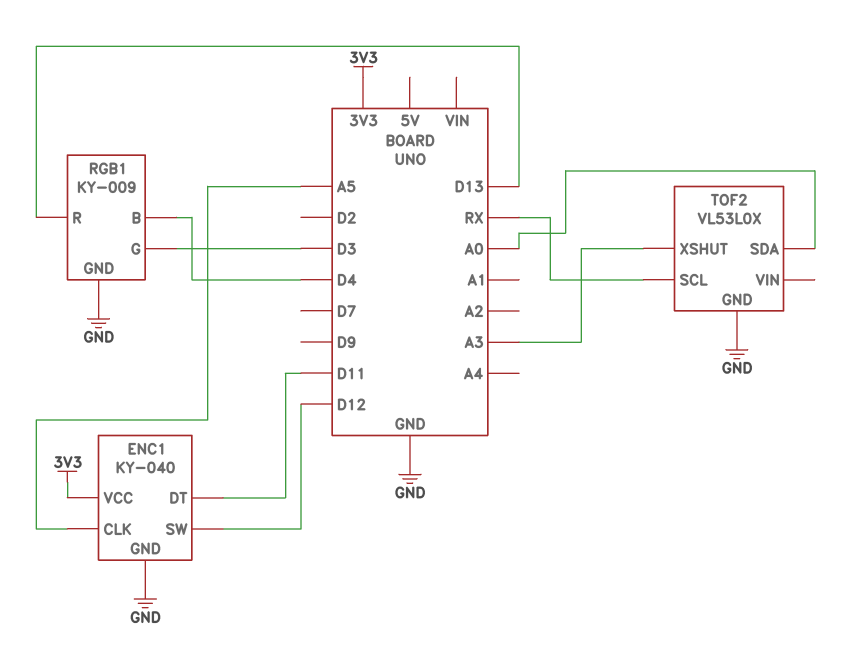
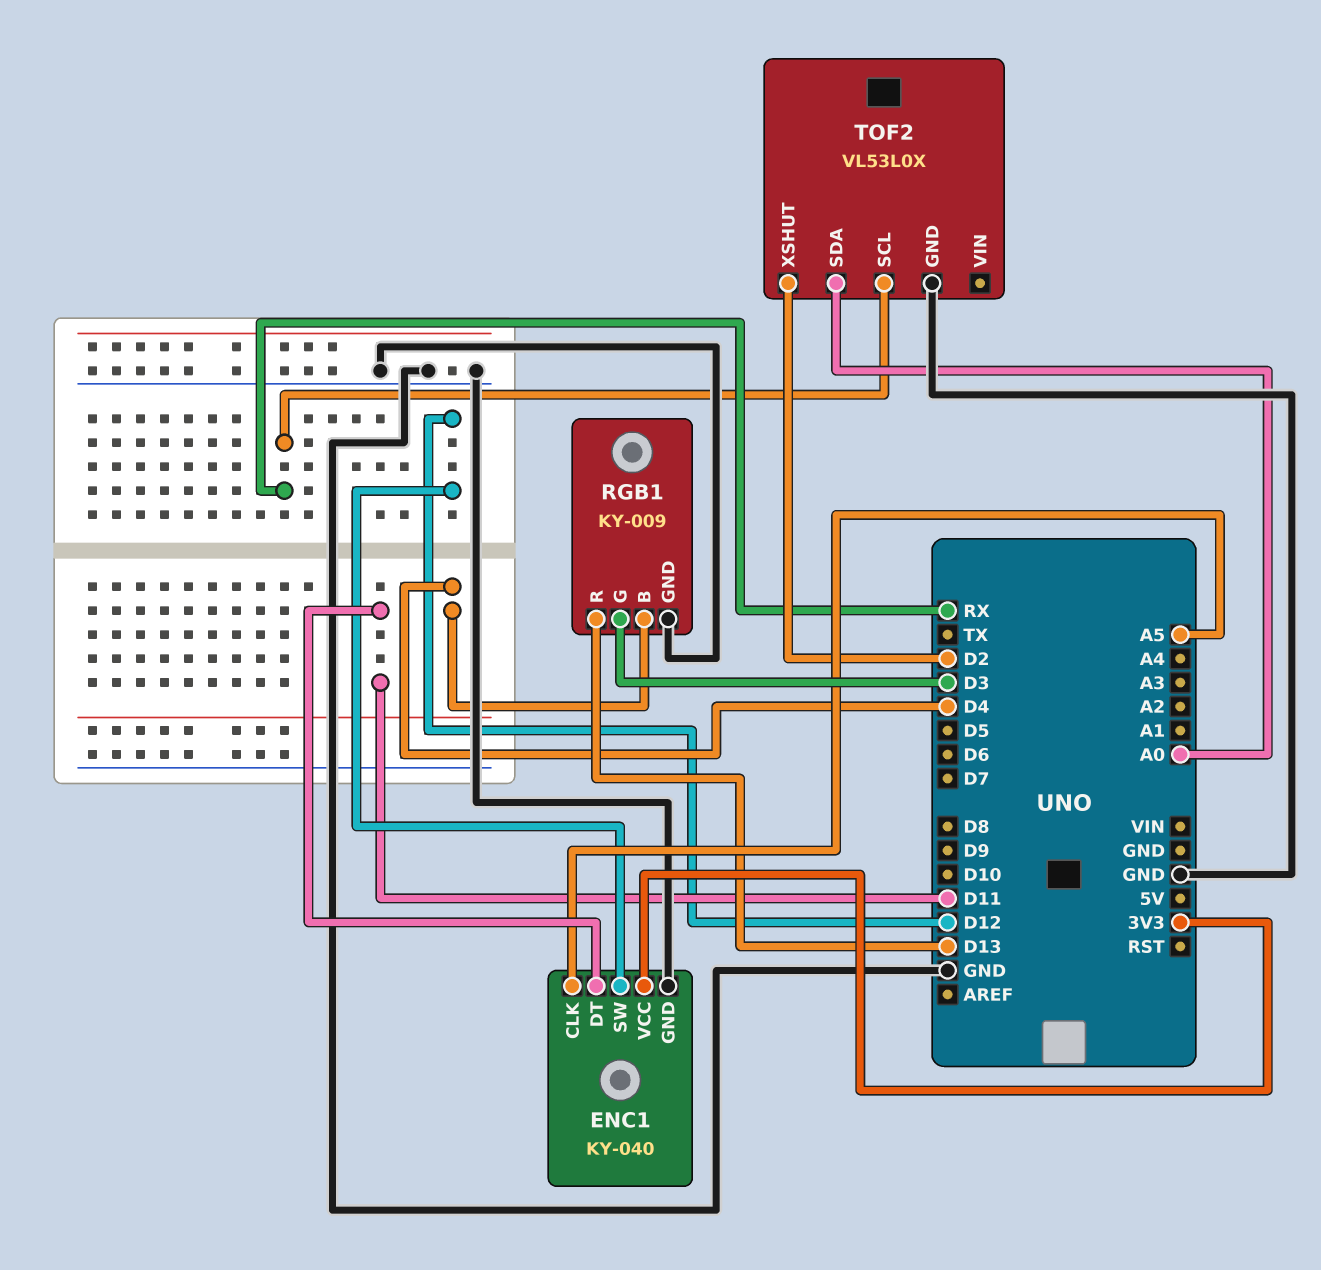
TOF2 pin XSHUT: A3 -> D2

